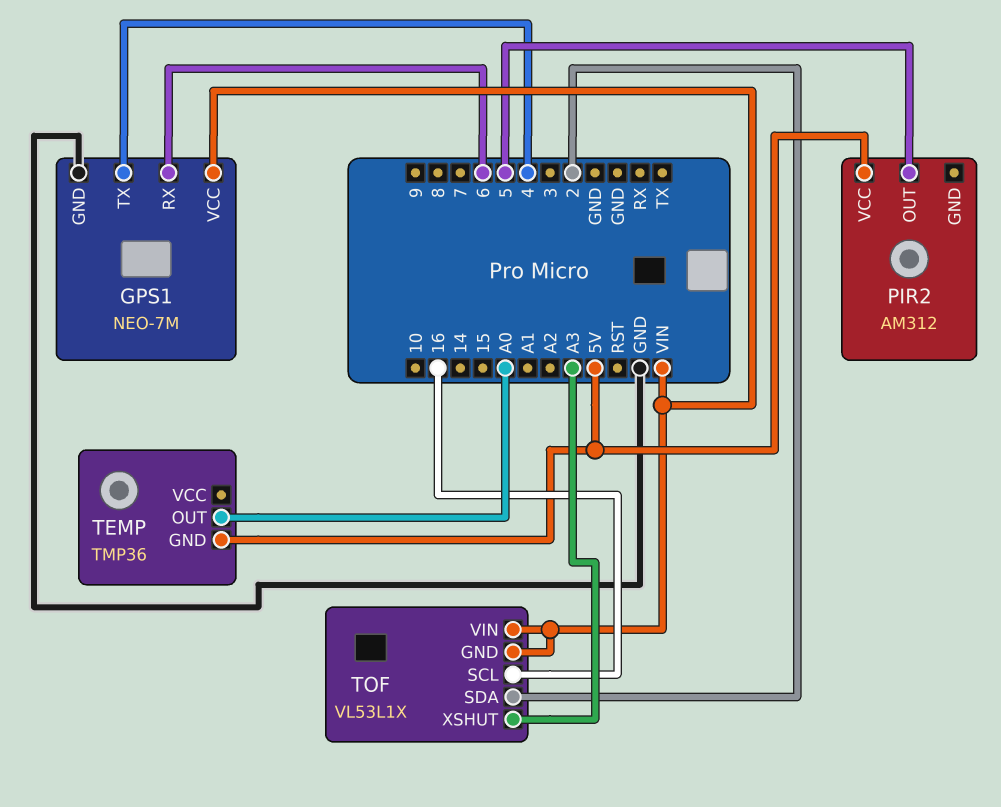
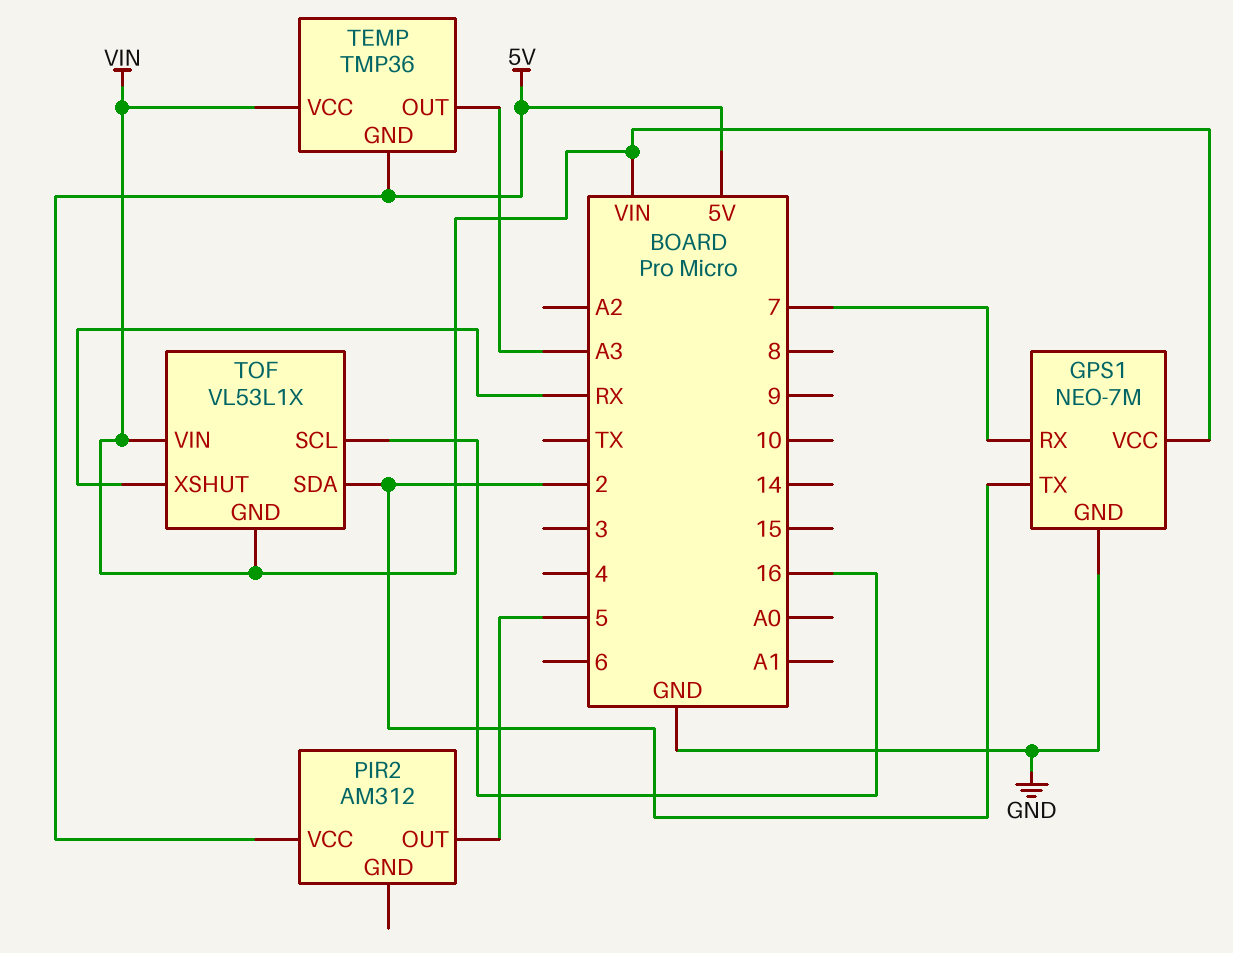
GPS1 pin RX: 6 -> 7
GPS1 pin TX: 4 -> 2
TEMP pin OUT: A0 -> A3
TEMP pin VCC: none -> VIN
TOF pin XSHUT: A3 -> RX

